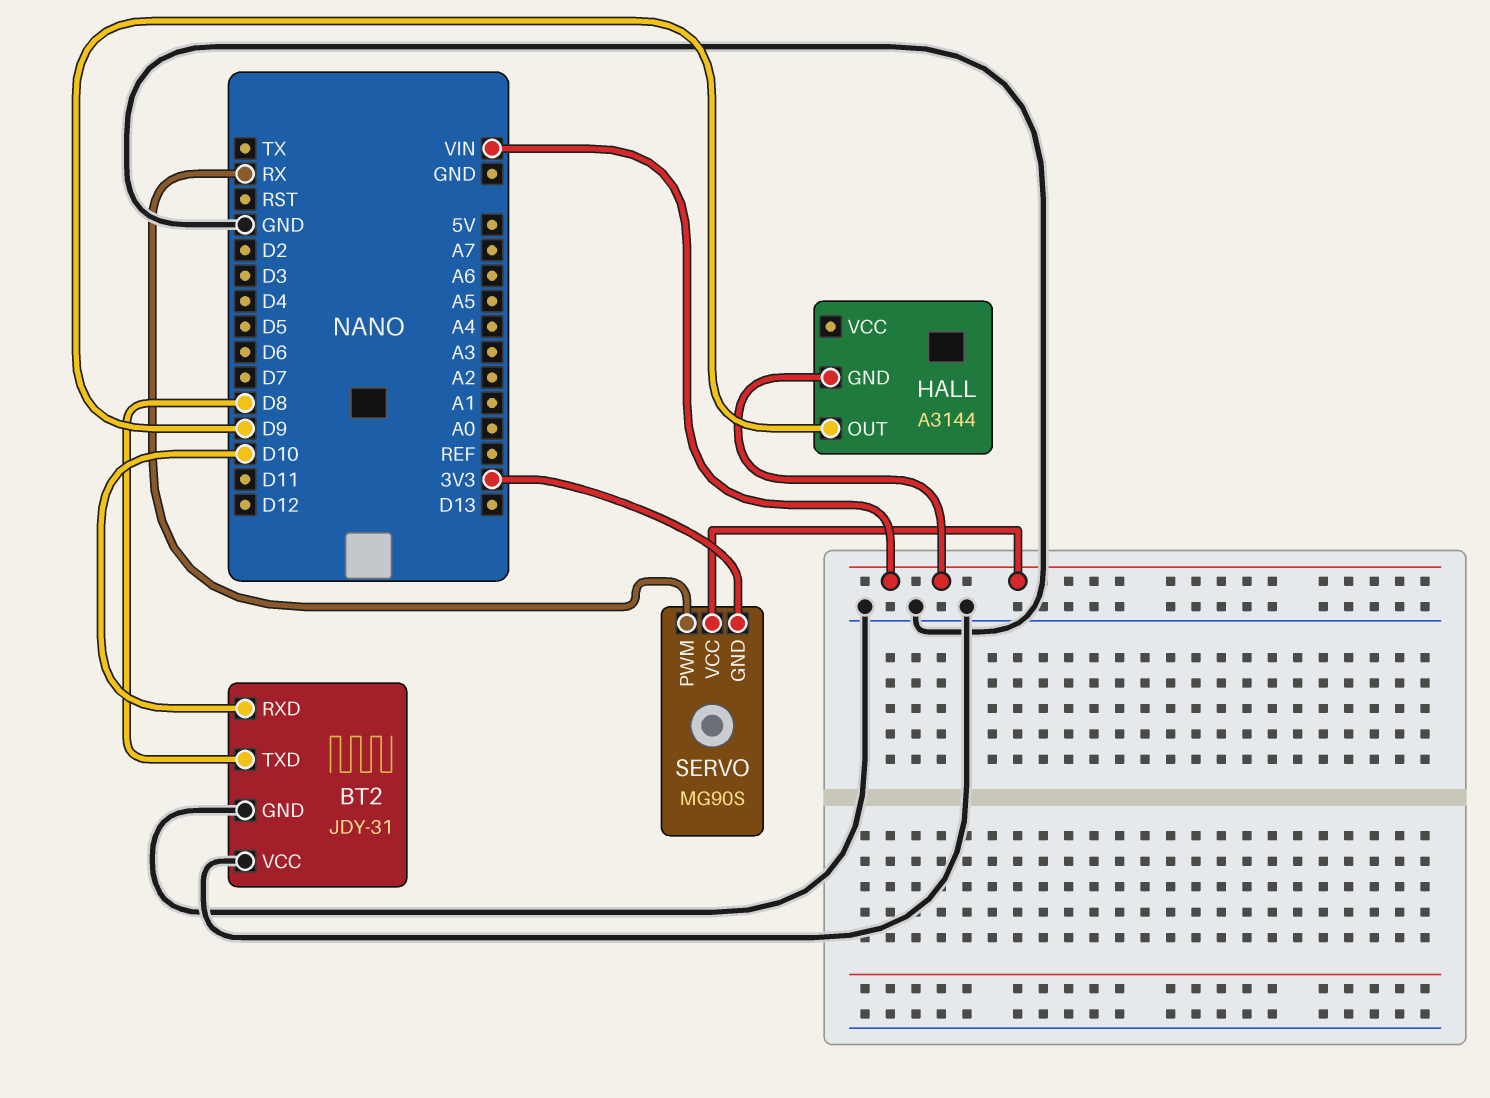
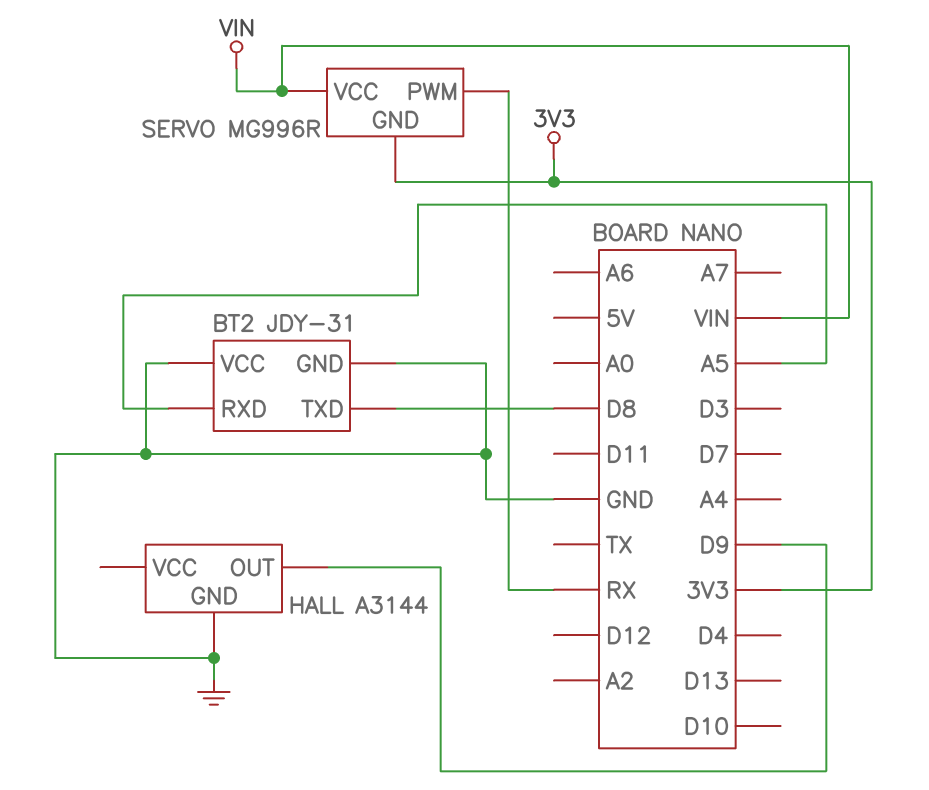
BT2 pin RXD: D10 -> A5
HALL pin GND: VIN -> GND
SERVO: MG90S -> MG996R

